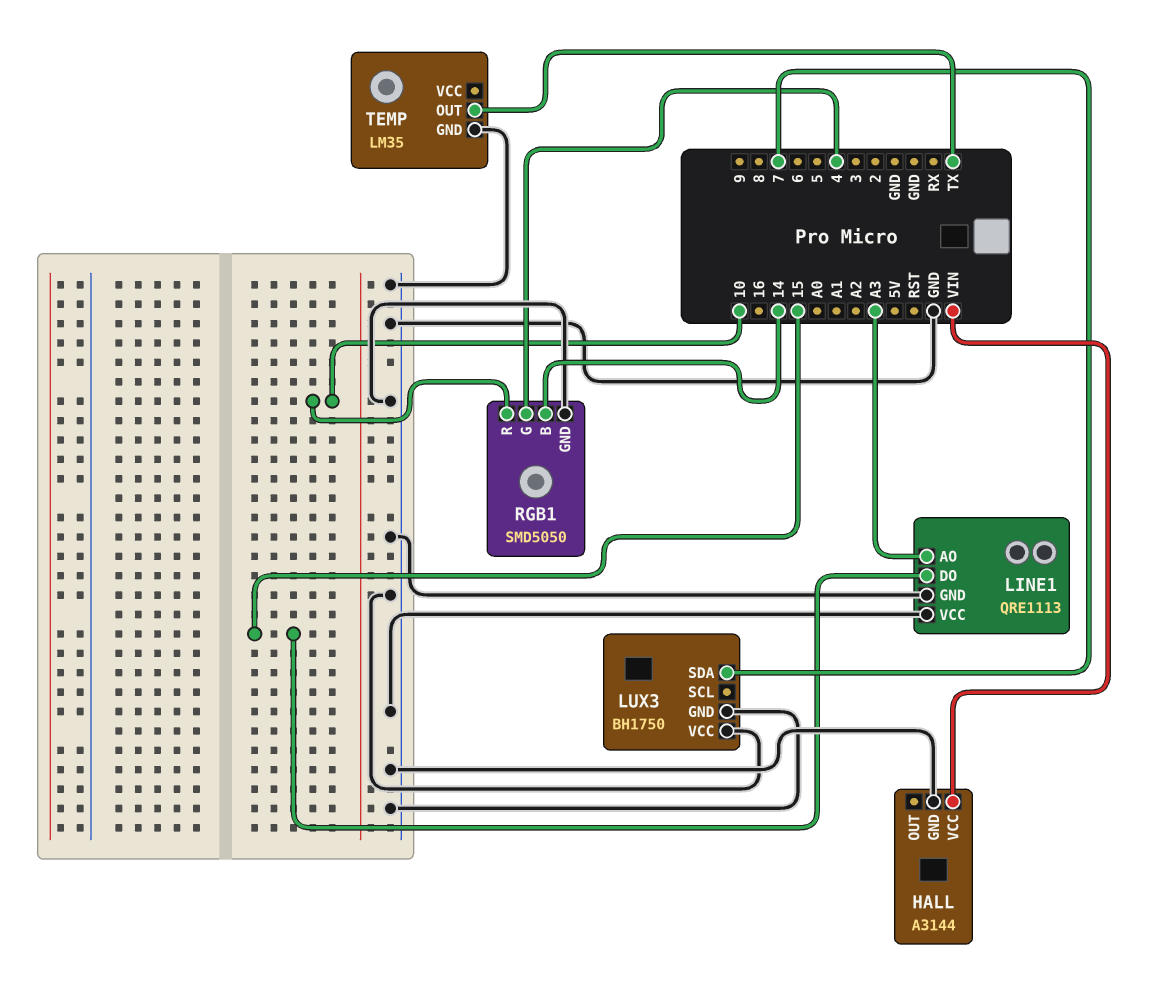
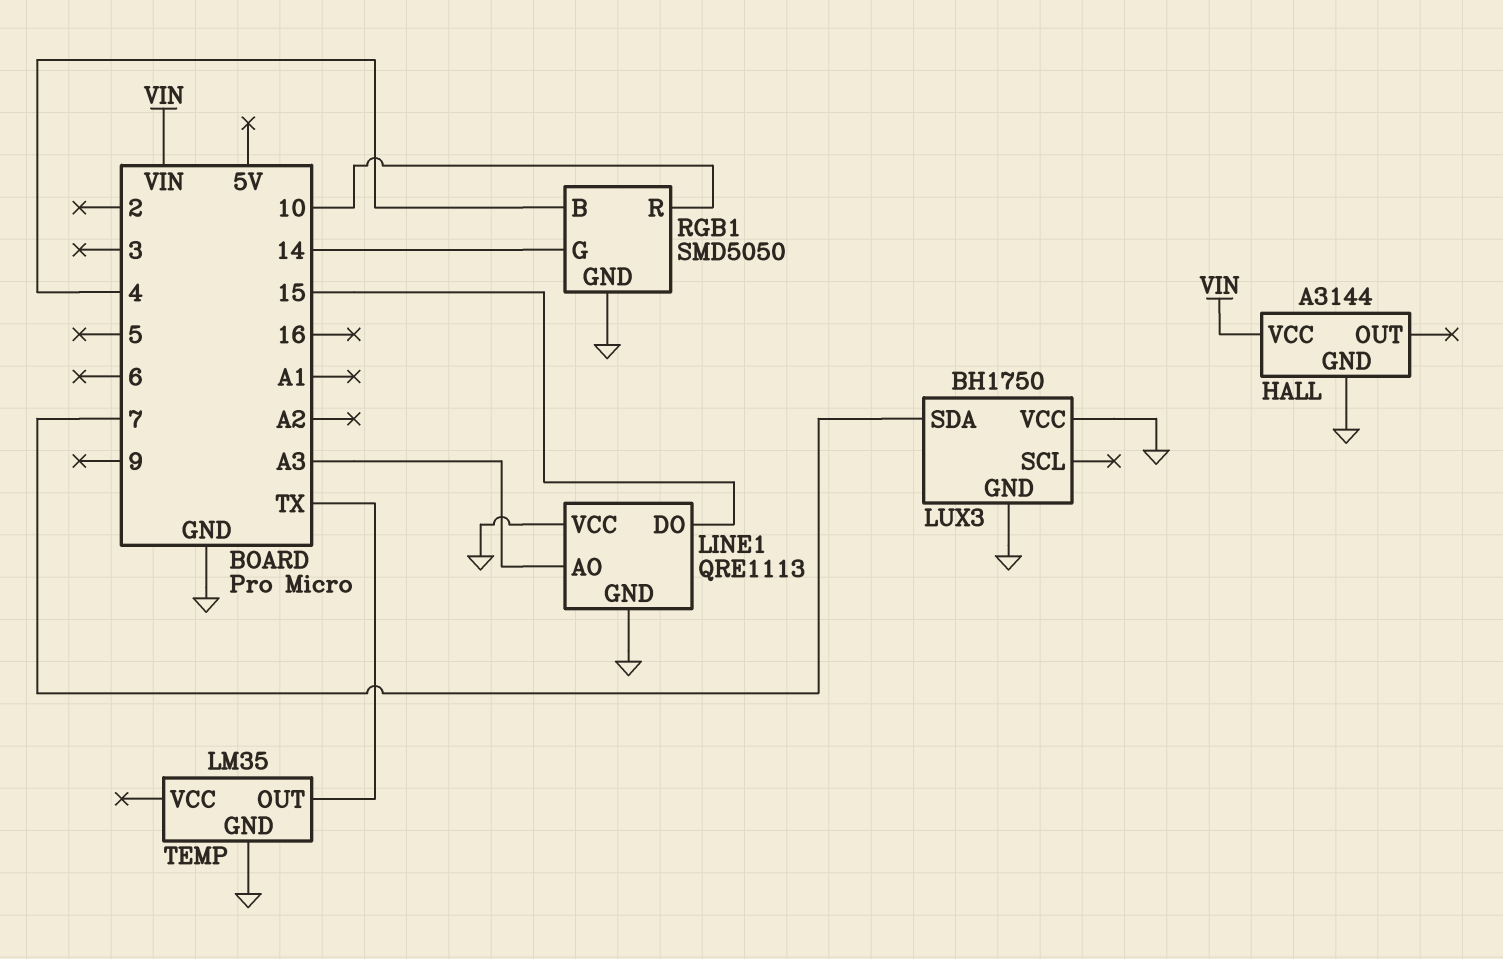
RGB1 pin B: 14 -> 4
RGB1 pin G: 4 -> 14

